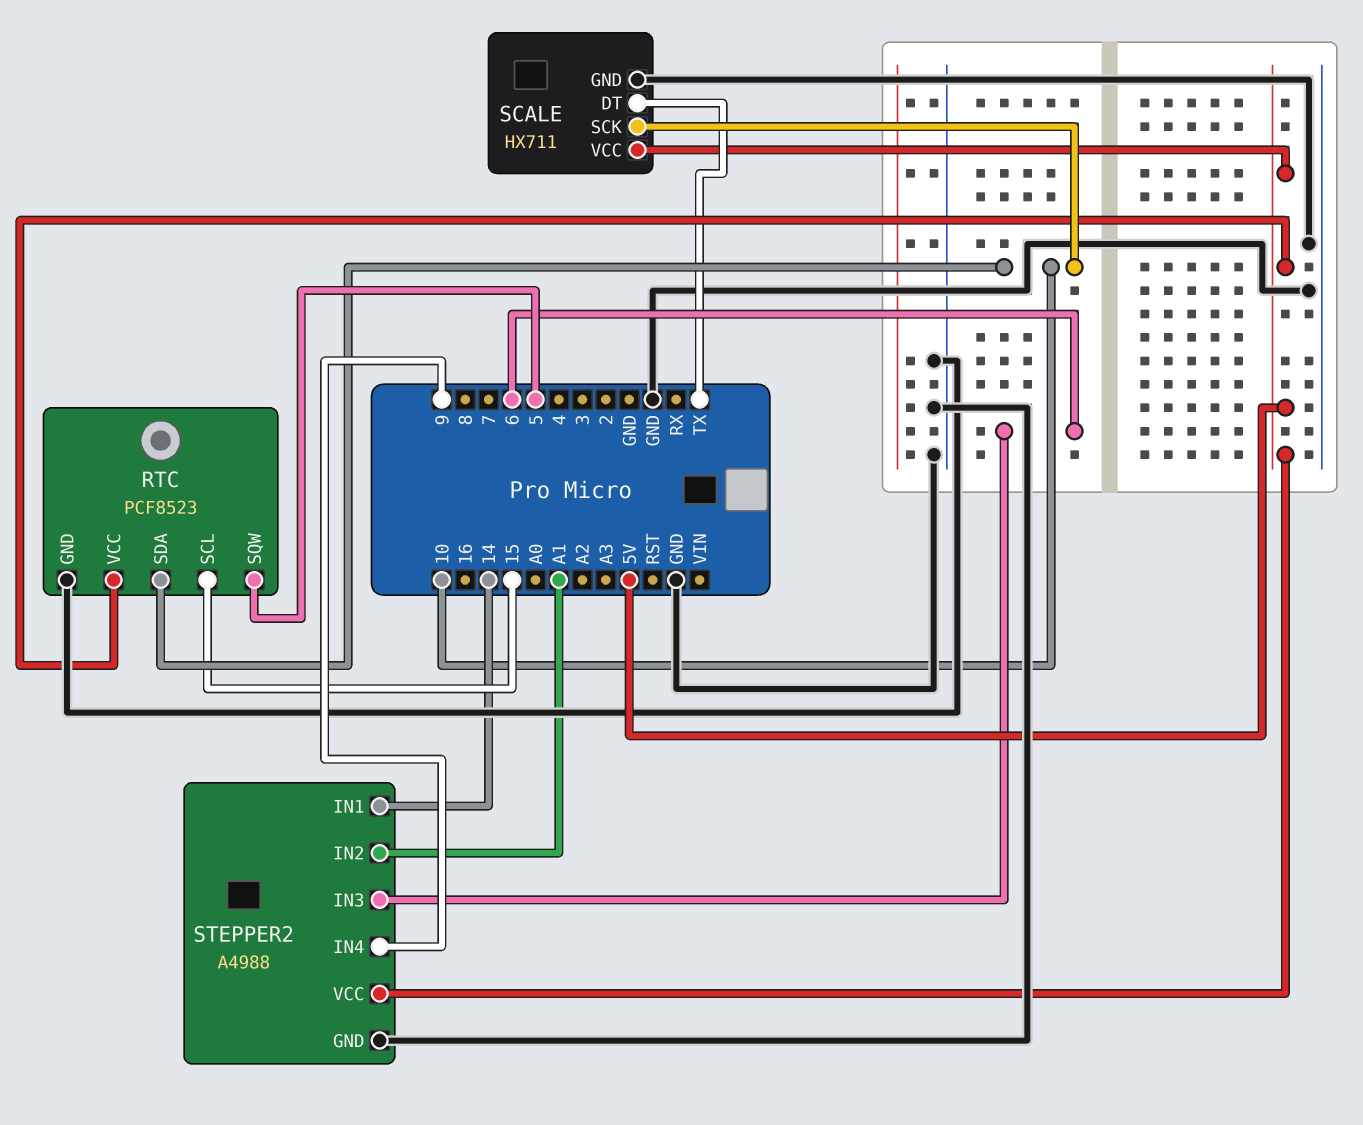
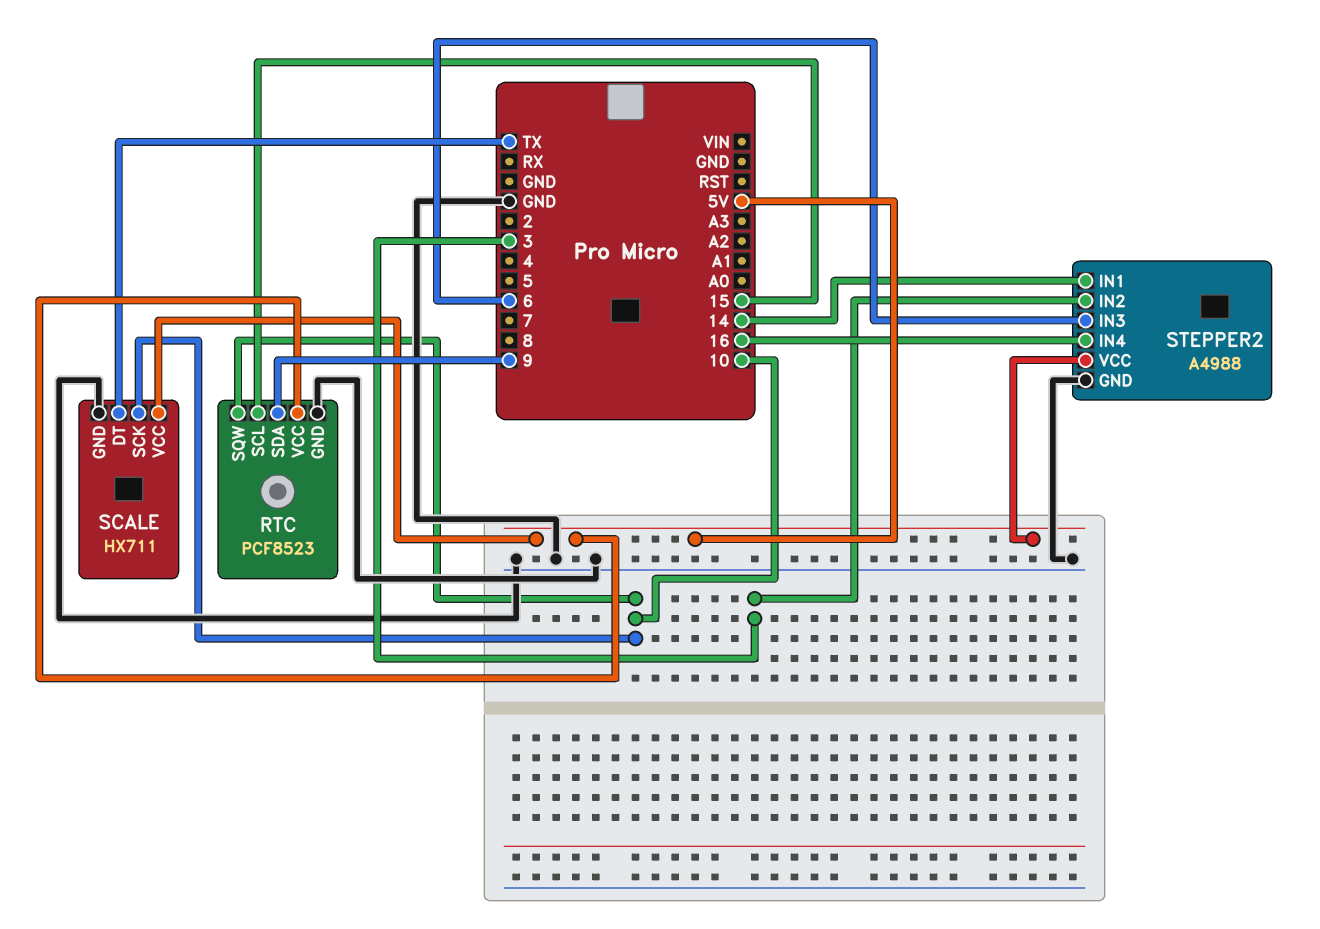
RTC pin SDA: 10 -> 9
RTC pin SQW: 5 -> 10
STEPPER2 pin IN2: A1 -> 3
STEPPER2 pin IN4: 9 -> 16

